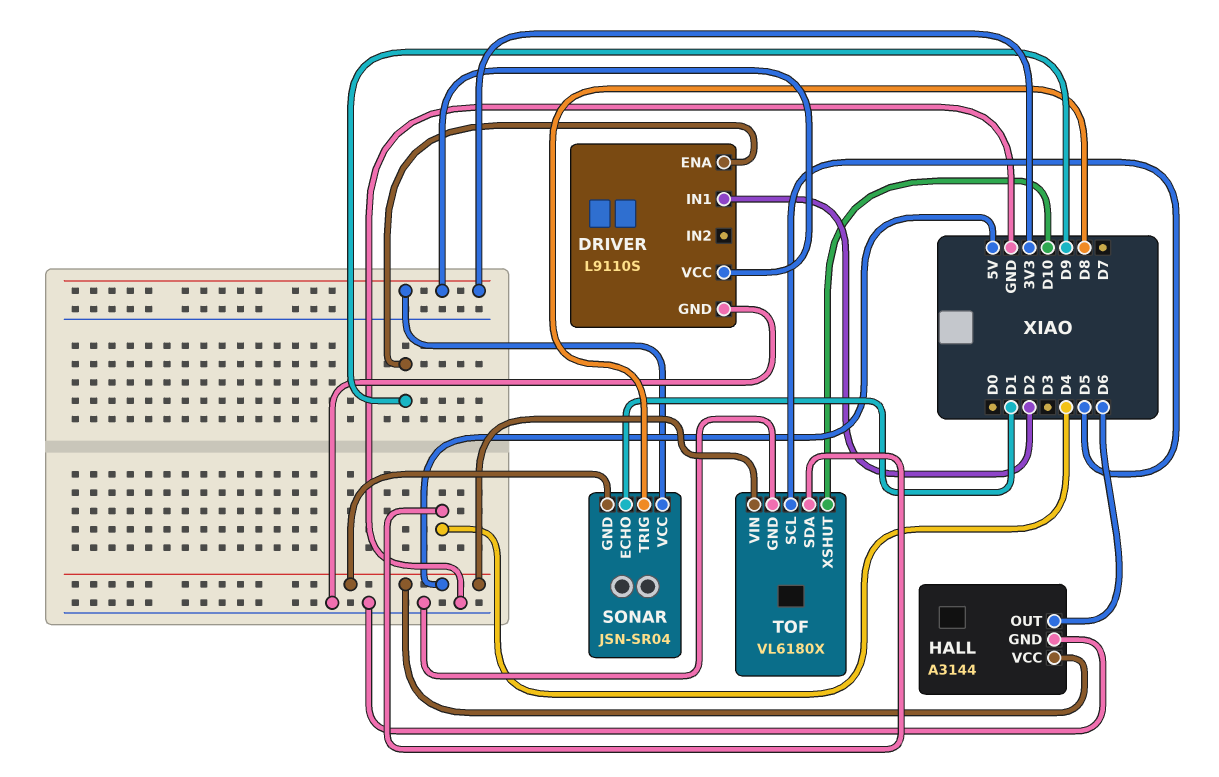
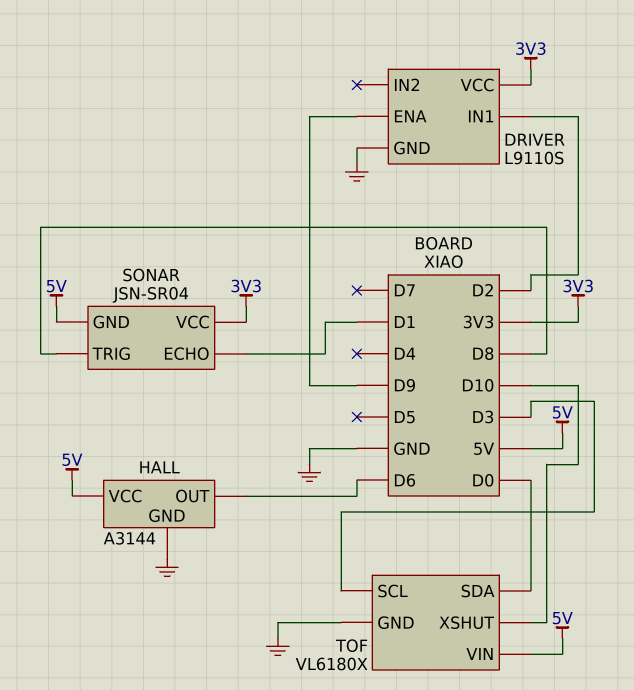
TOF pin SCL: D5 -> D3
TOF pin SDA: D4 -> D0

